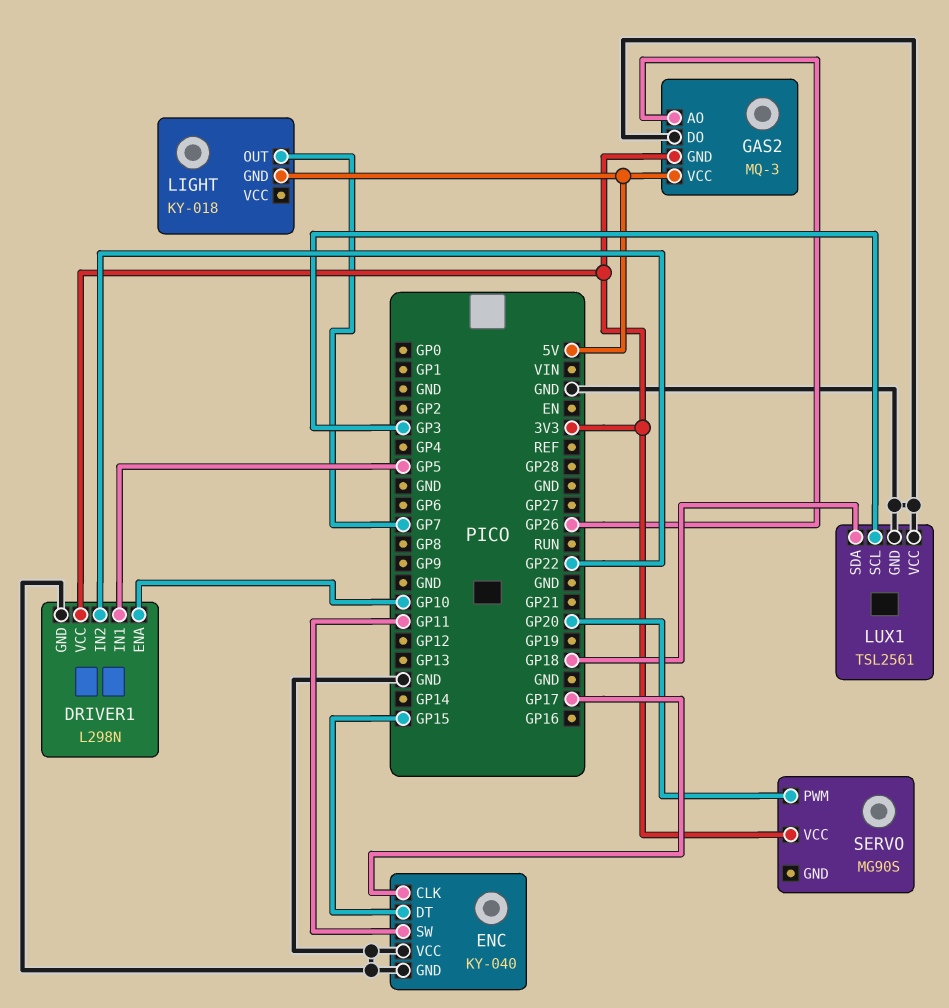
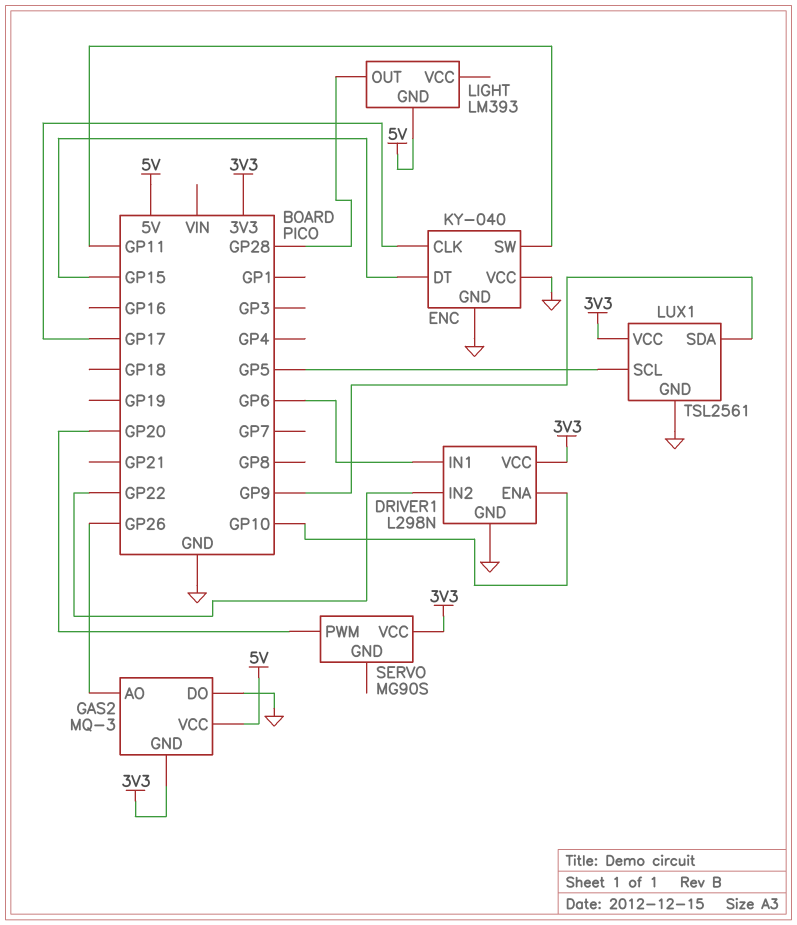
DRIVER1 pin IN1: GP5 -> GP6
LIGHT: KY-018 -> LM393
LIGHT pin OUT: GP7 -> GP28
LUX1 pin SCL: GP3 -> GP5
LUX1 pin SDA: GP18 -> GP9
LUX1 pin VCC: GND -> 3V3

